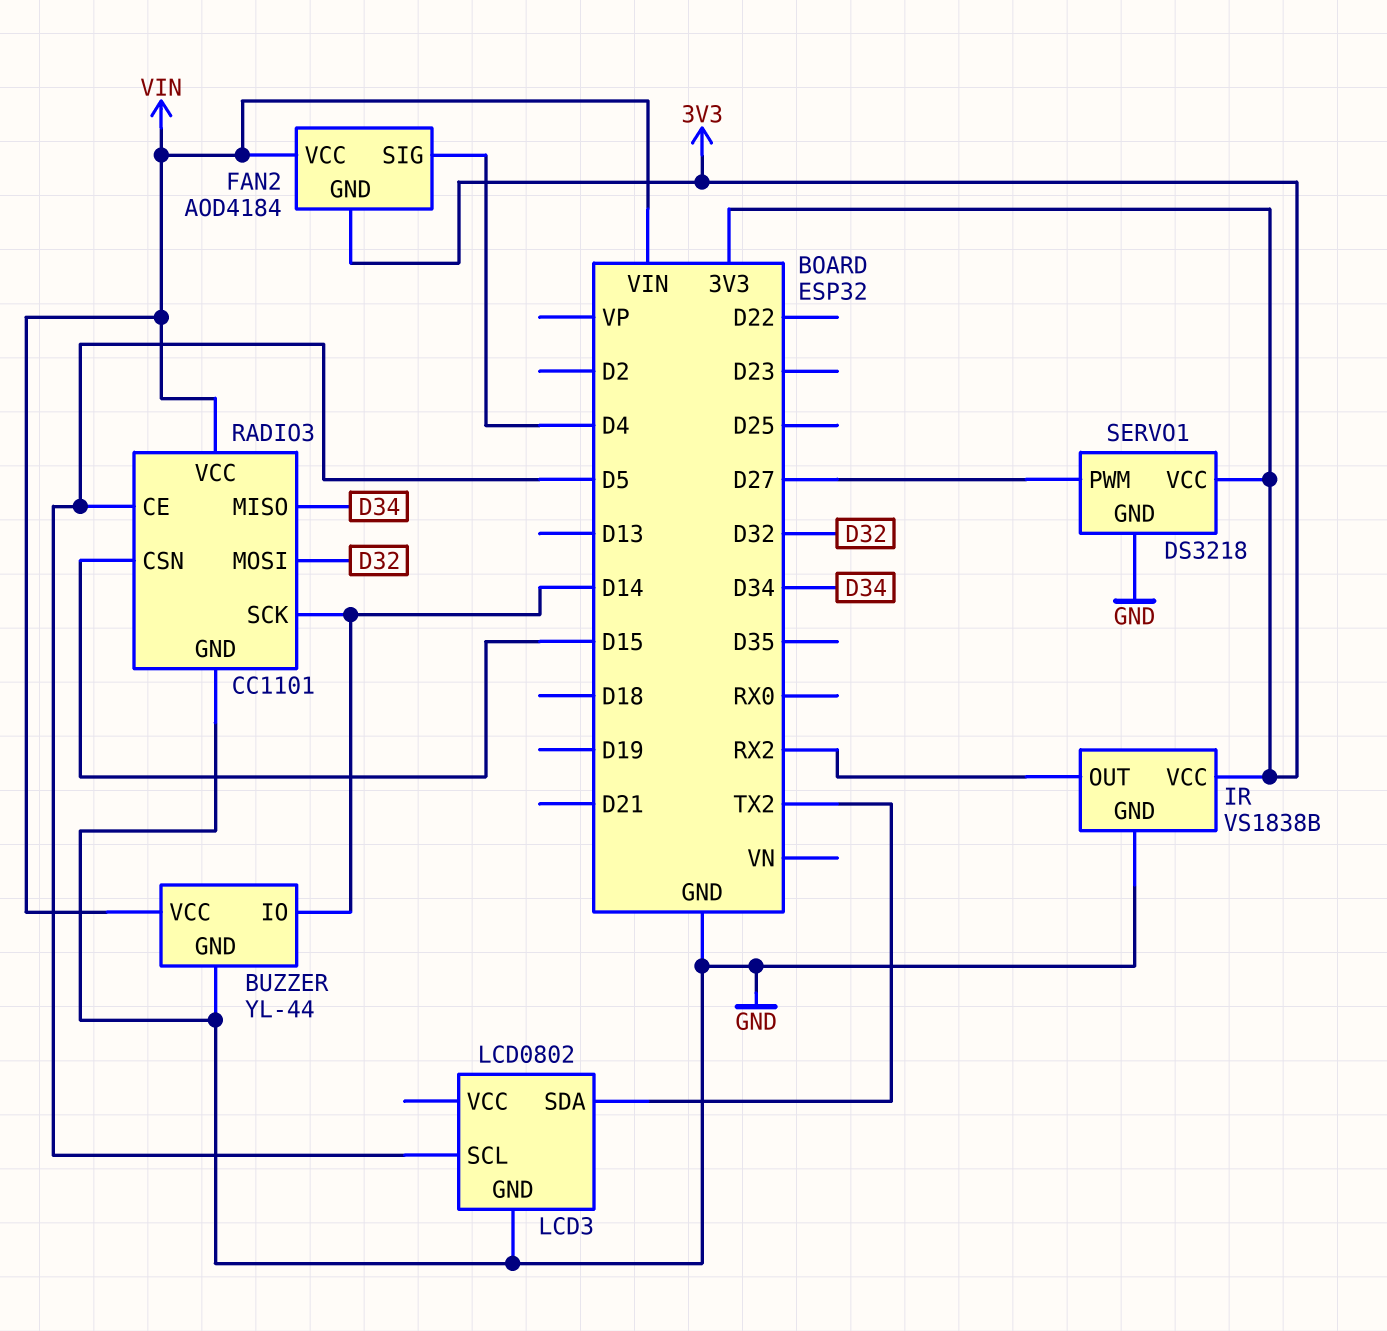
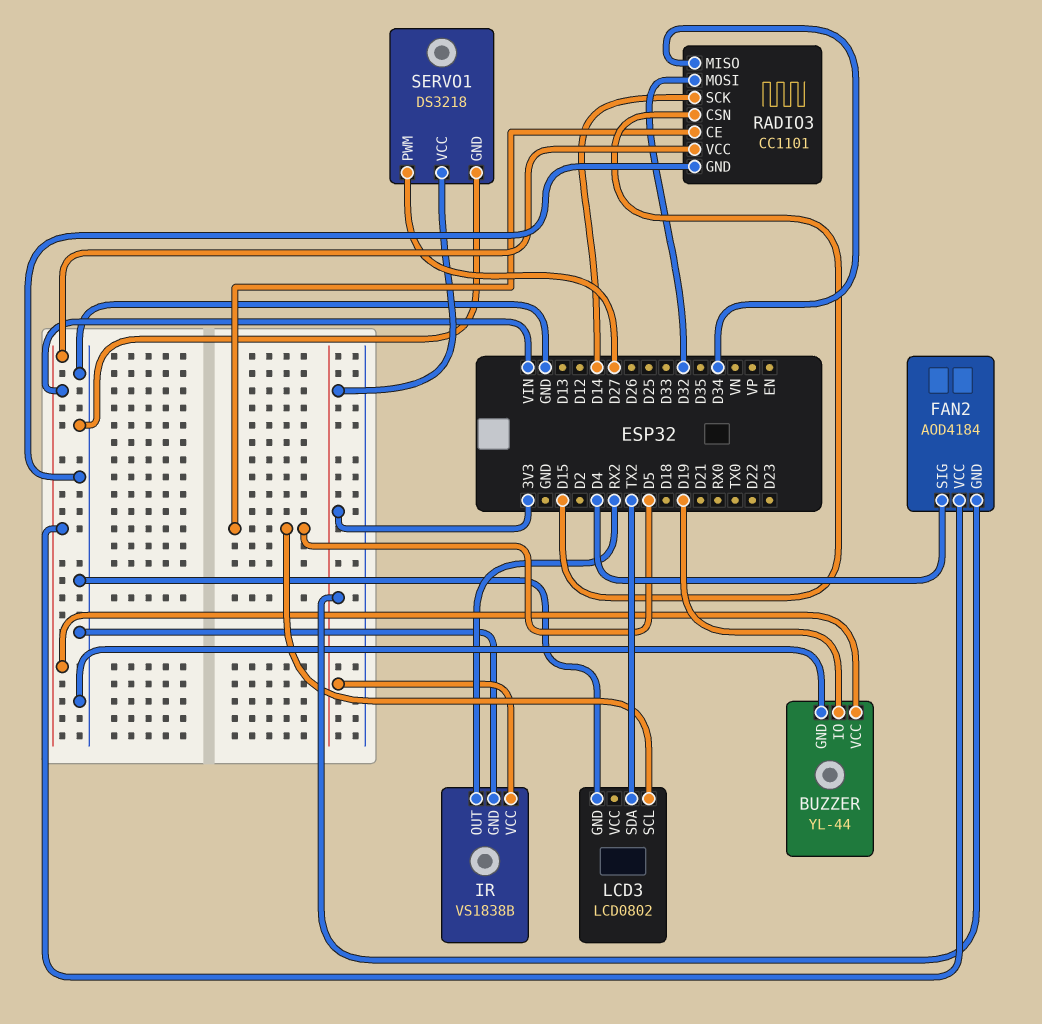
BUZZER pin IO: D14 -> D19

